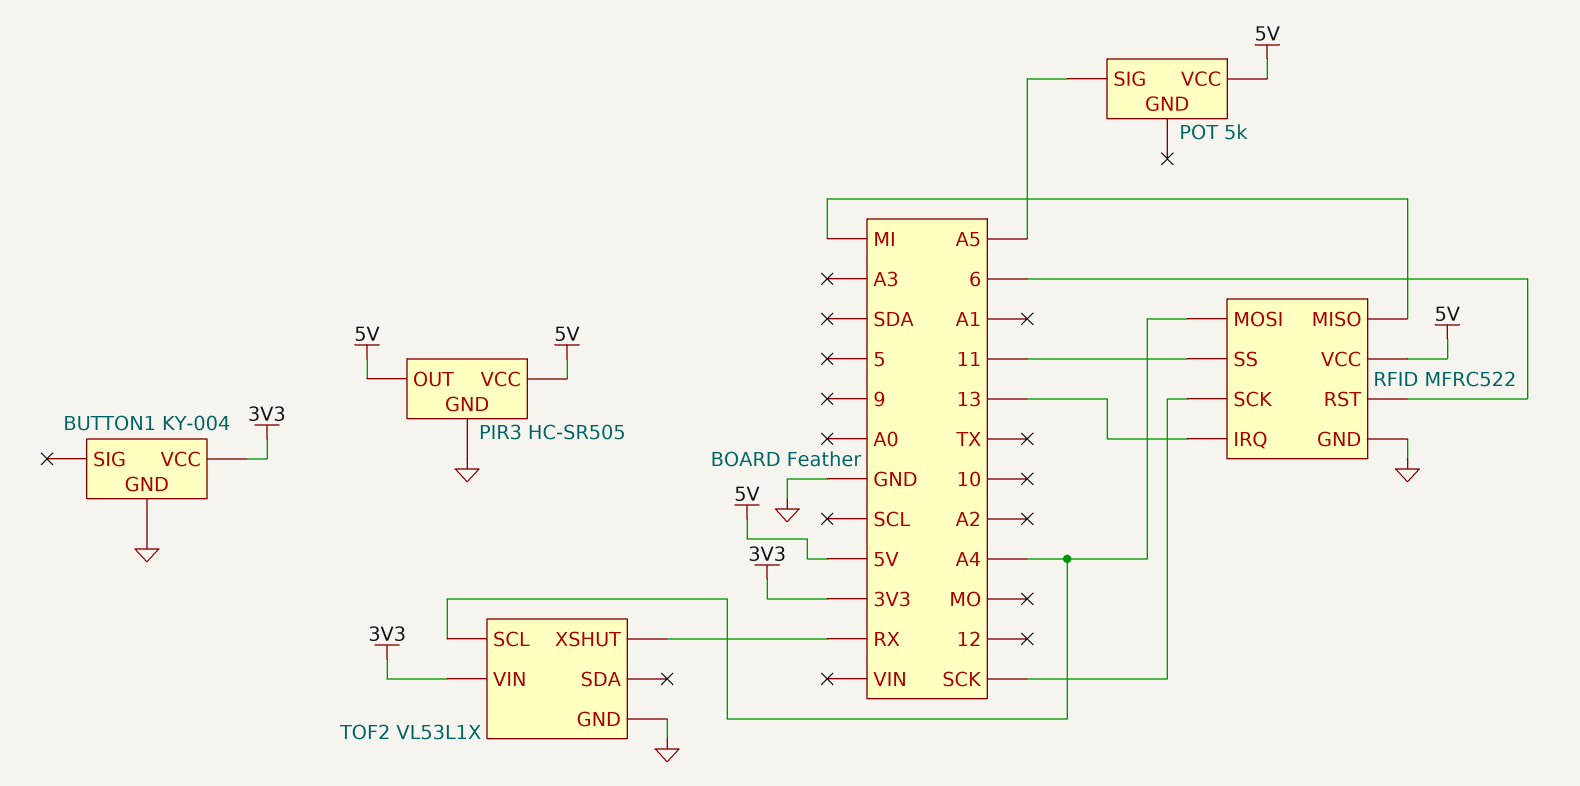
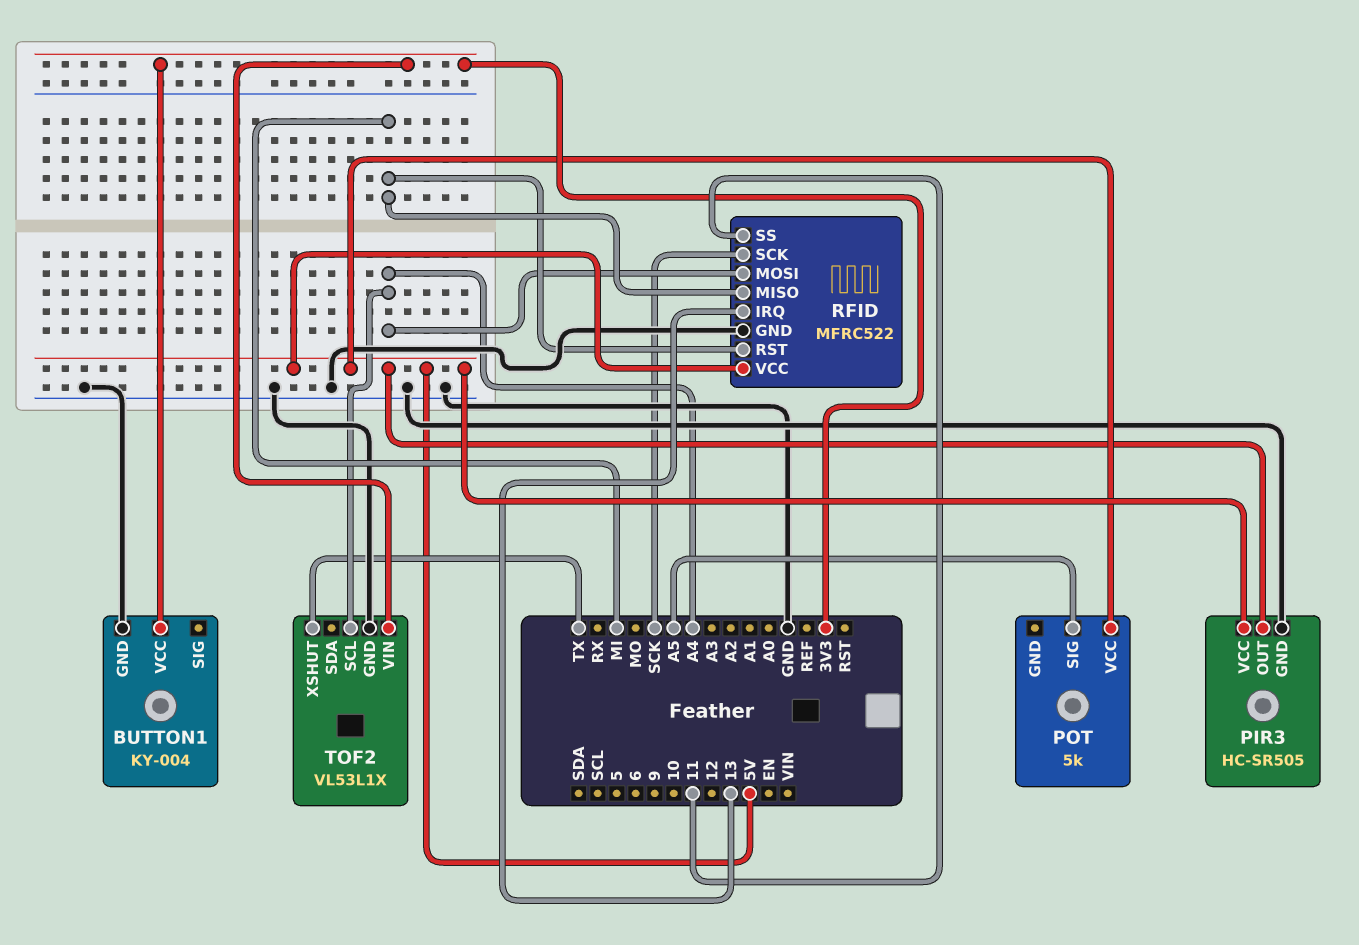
RFID pin RST: 6 -> MI
TOF2 pin XSHUT: RX -> TX

